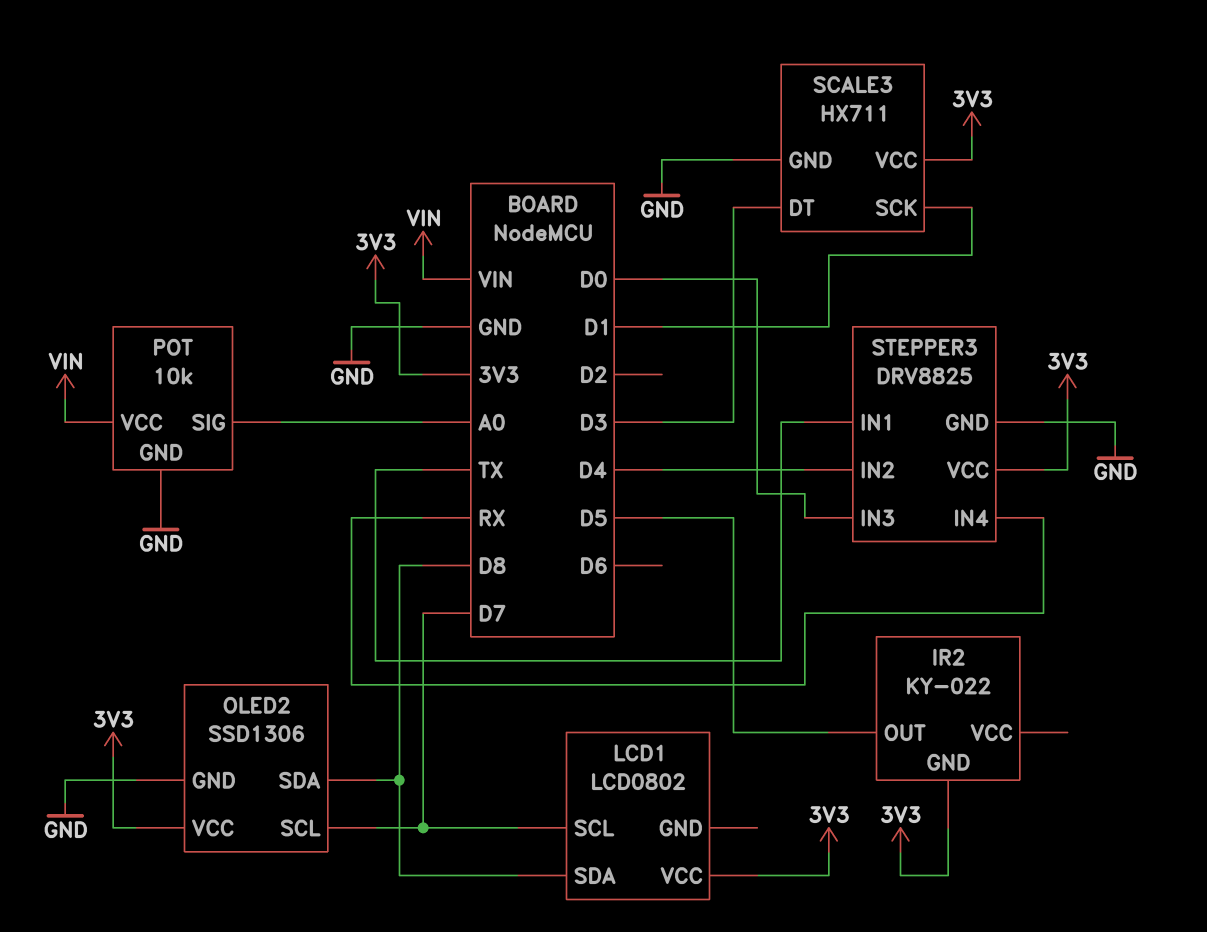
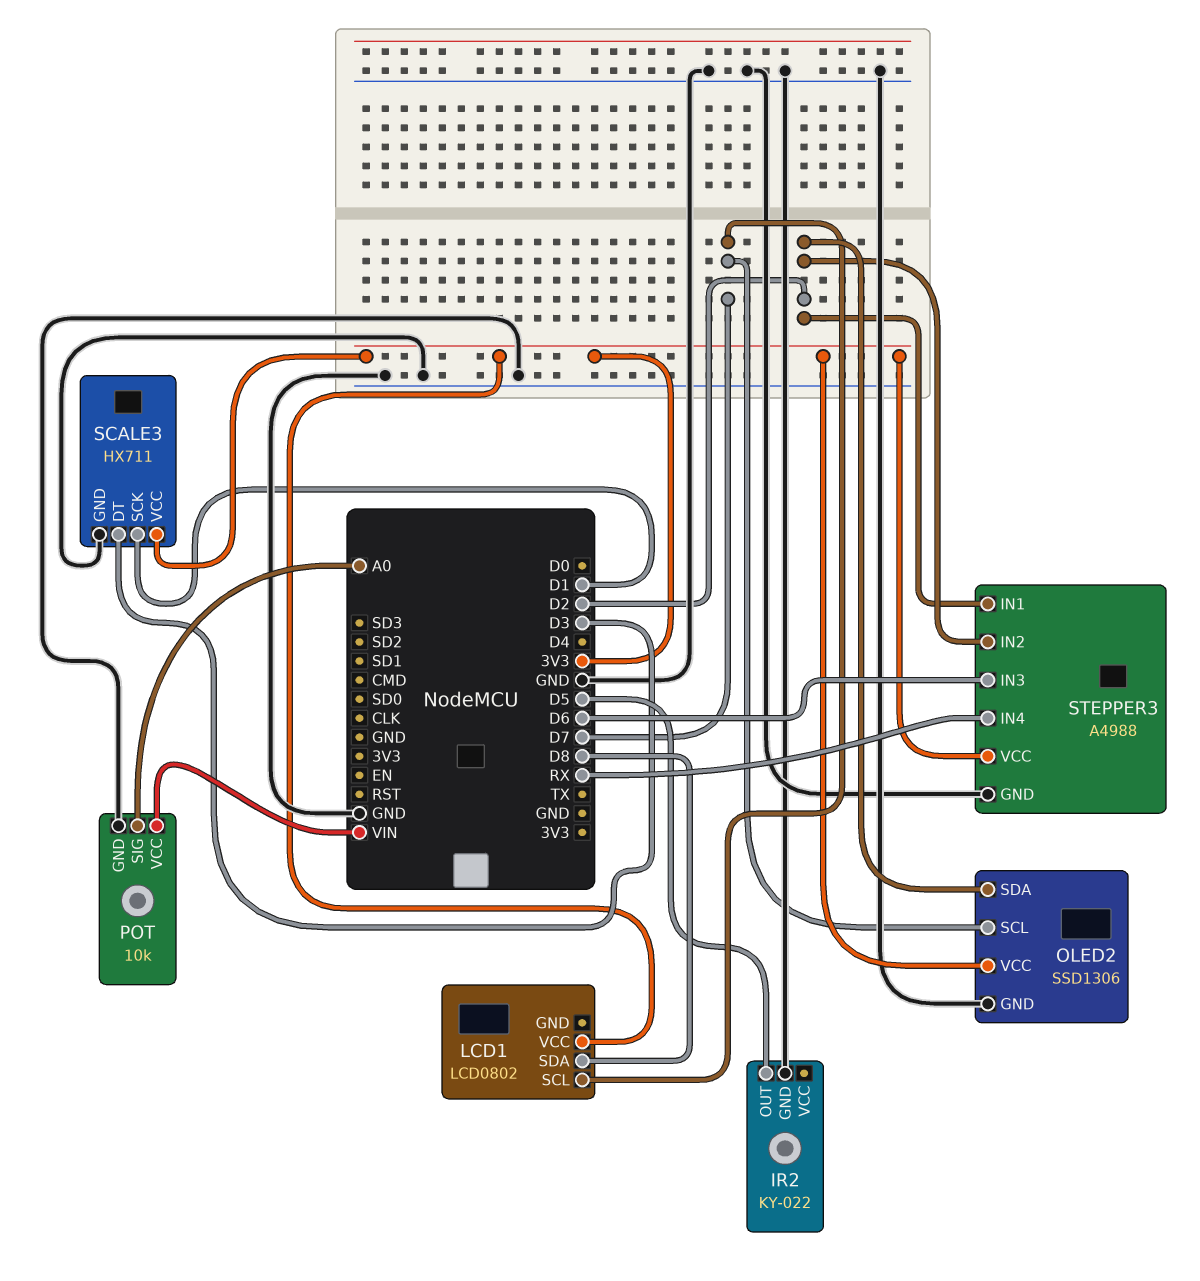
IR2 pin GND: 3V3 -> GND
OLED2 pin SDA: D8 -> D2
STEPPER3: DRV8825 -> A4988
STEPPER3 pin IN1: TX -> D2
STEPPER3 pin IN2: D4 -> D2
STEPPER3 pin IN3: D0 -> D6

